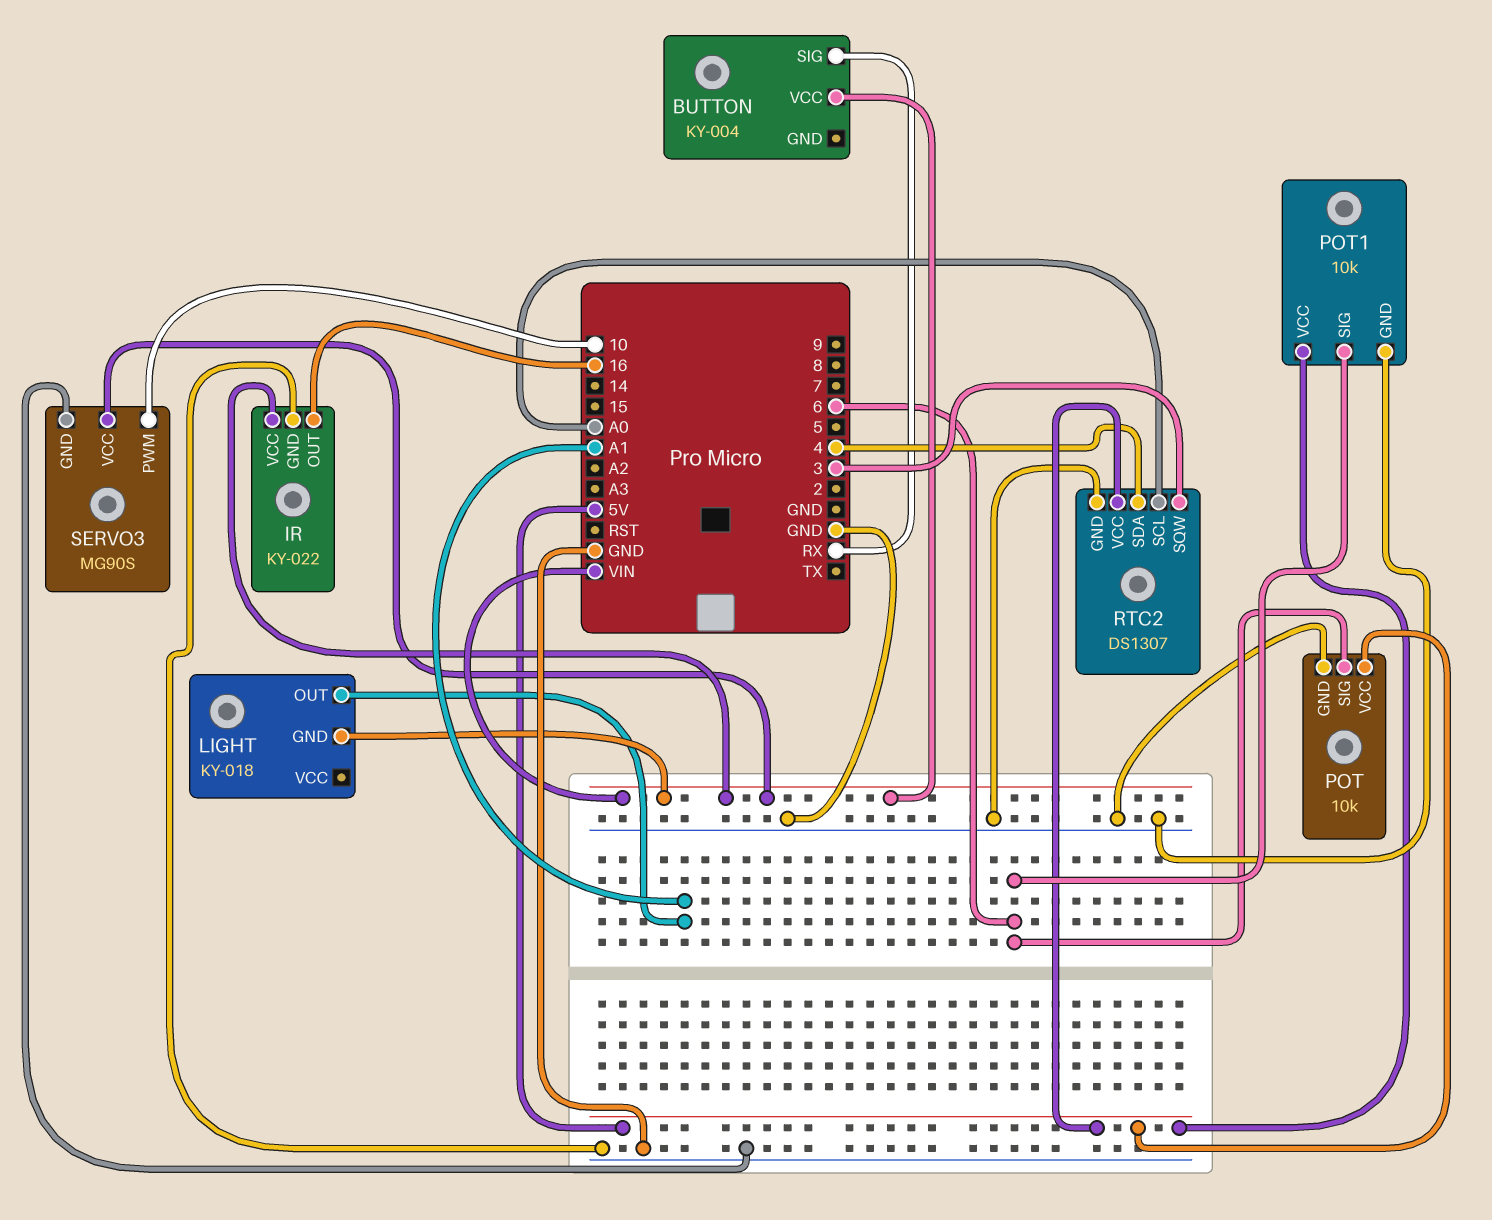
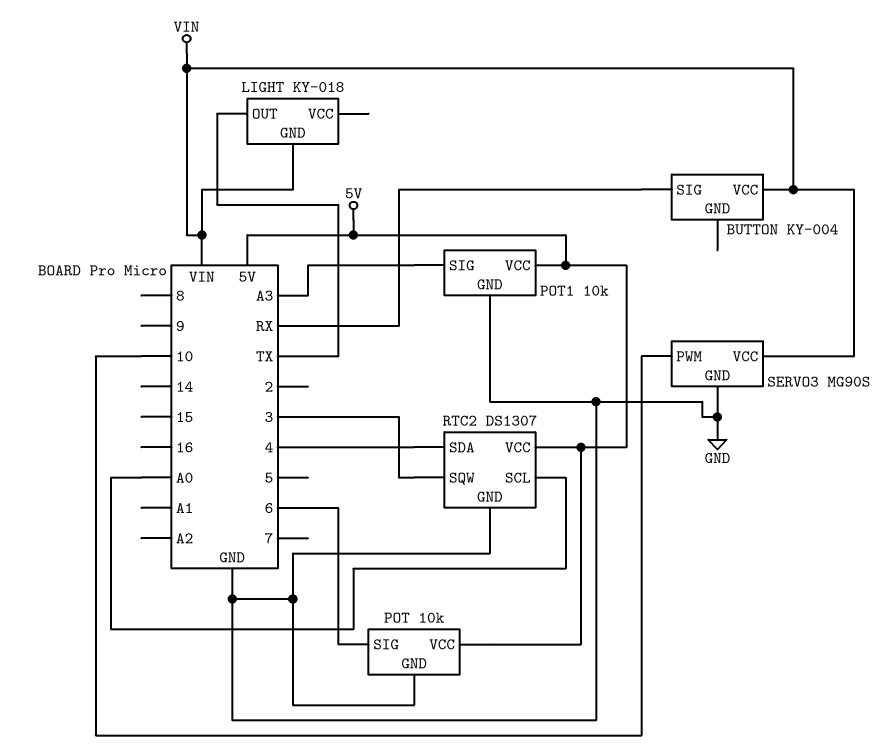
IR: KY-022 -> none
IR pin GND: GND -> none
IR pin OUT: 16 -> none
IR pin VCC: VIN -> none
LIGHT pin OUT: A1 -> TX
POT1 pin SIG: 6 -> A3

